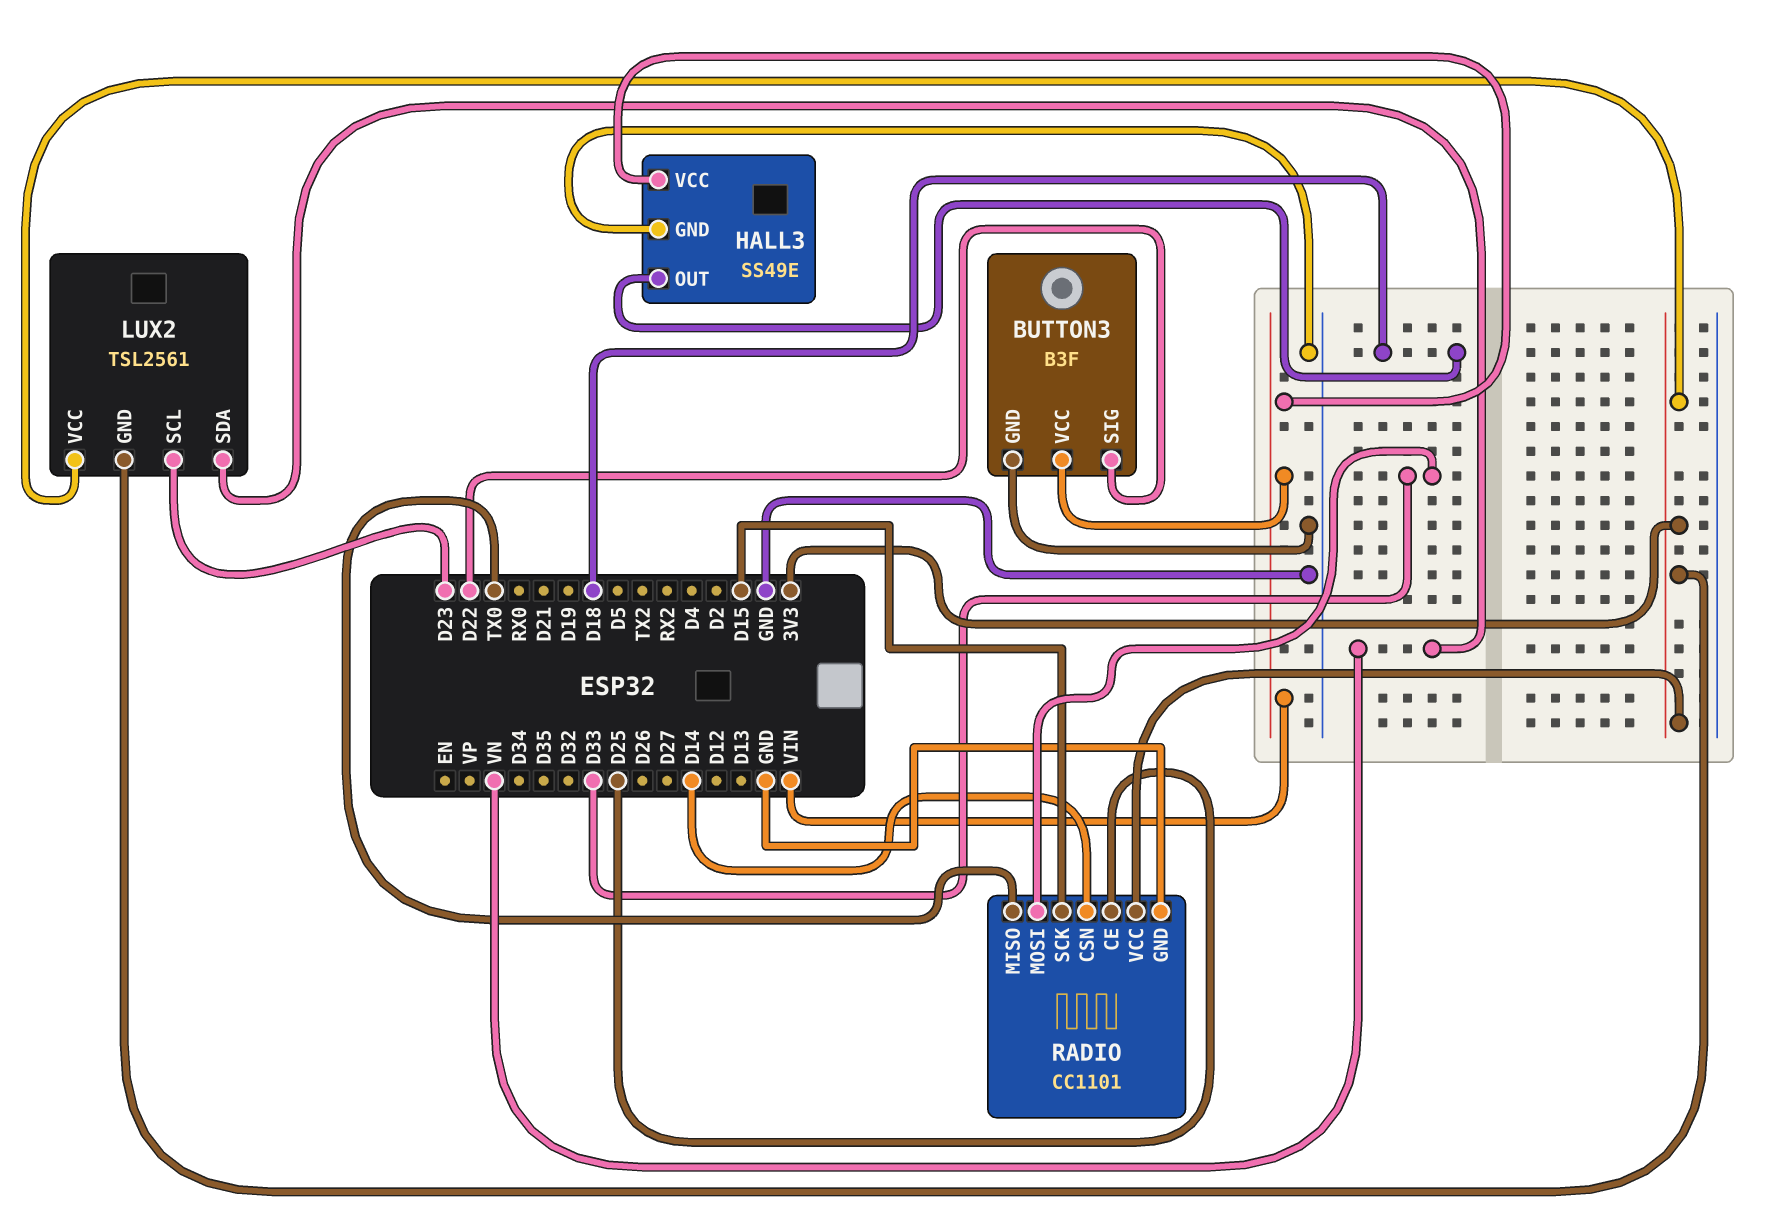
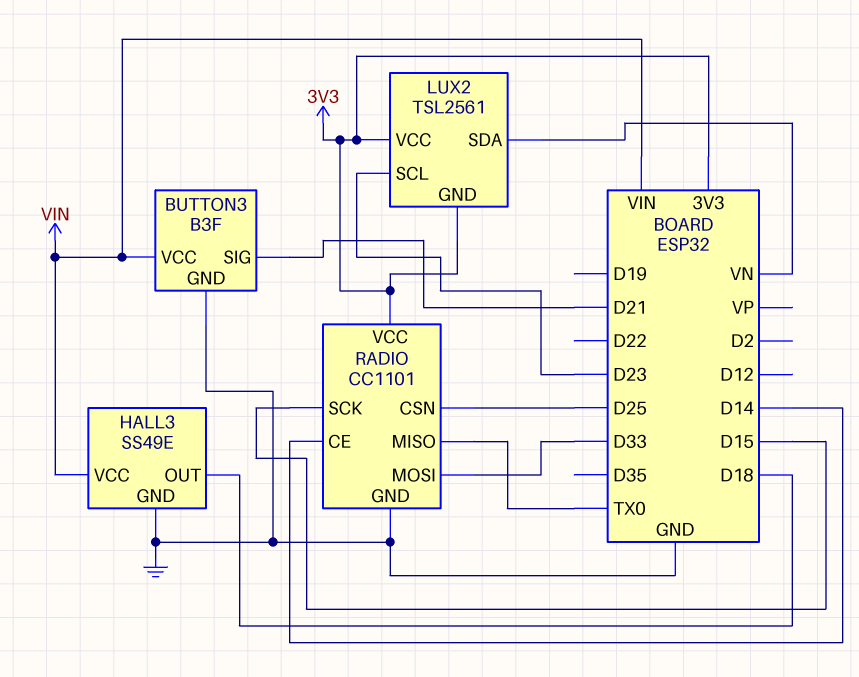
BUTTON3 pin SIG: D22 -> D21
RADIO pin CE: D25 -> D14
RADIO pin CSN: D14 -> D25

